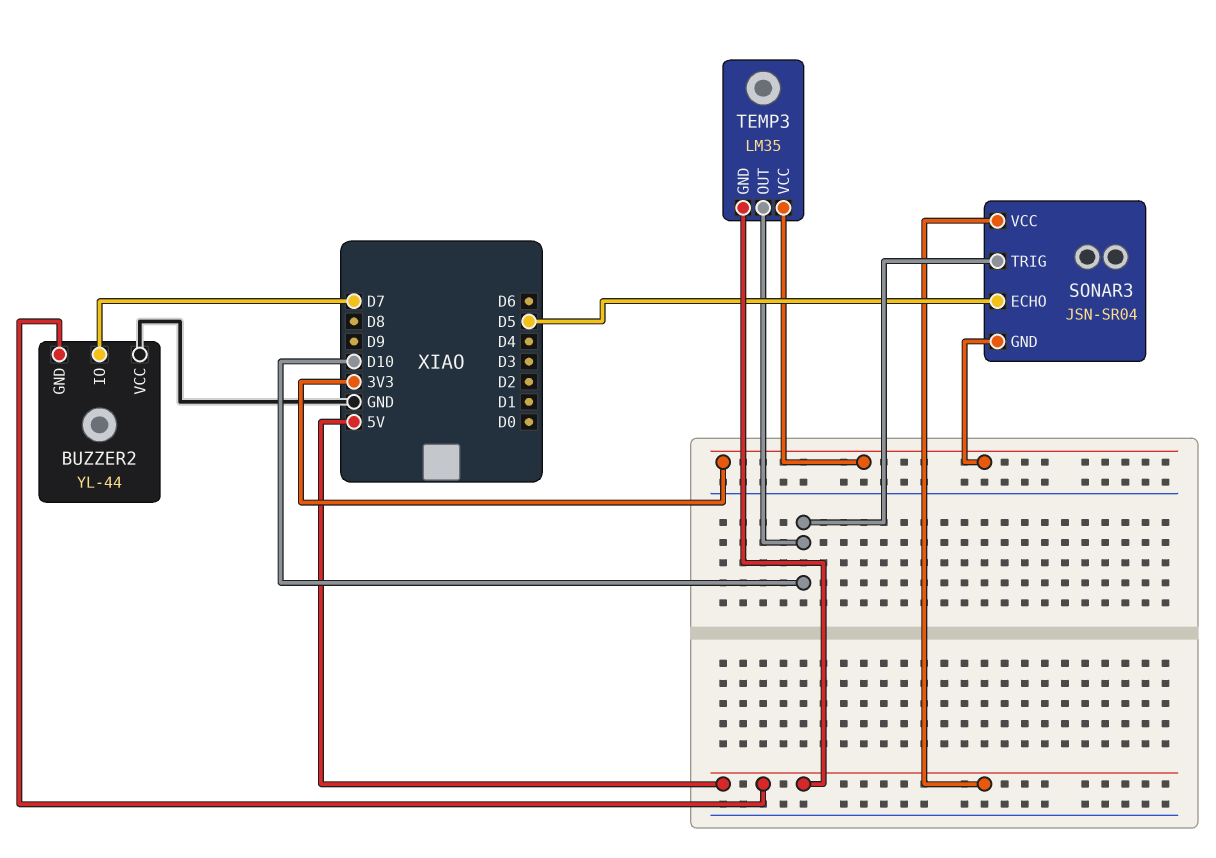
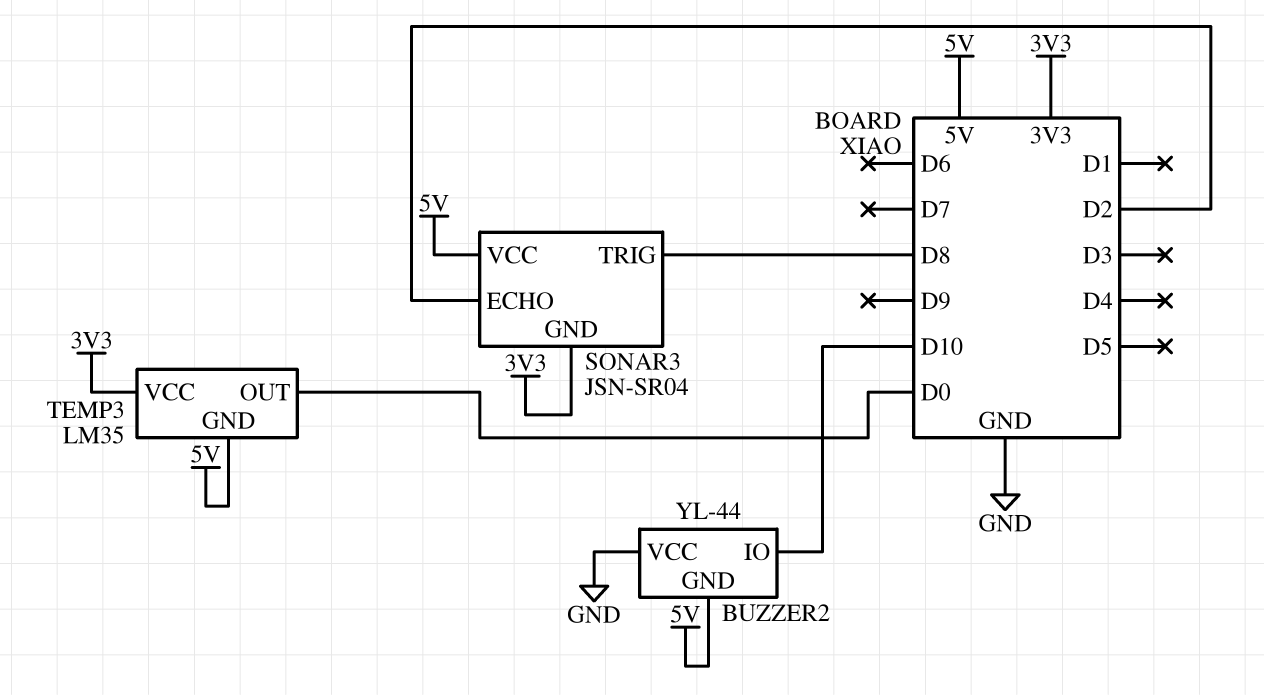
BUZZER2 pin IO: D7 -> D10
SONAR3 pin ECHO: D5 -> D2
SONAR3 pin TRIG: D10 -> D8
TEMP3 pin OUT: D10 -> D0

